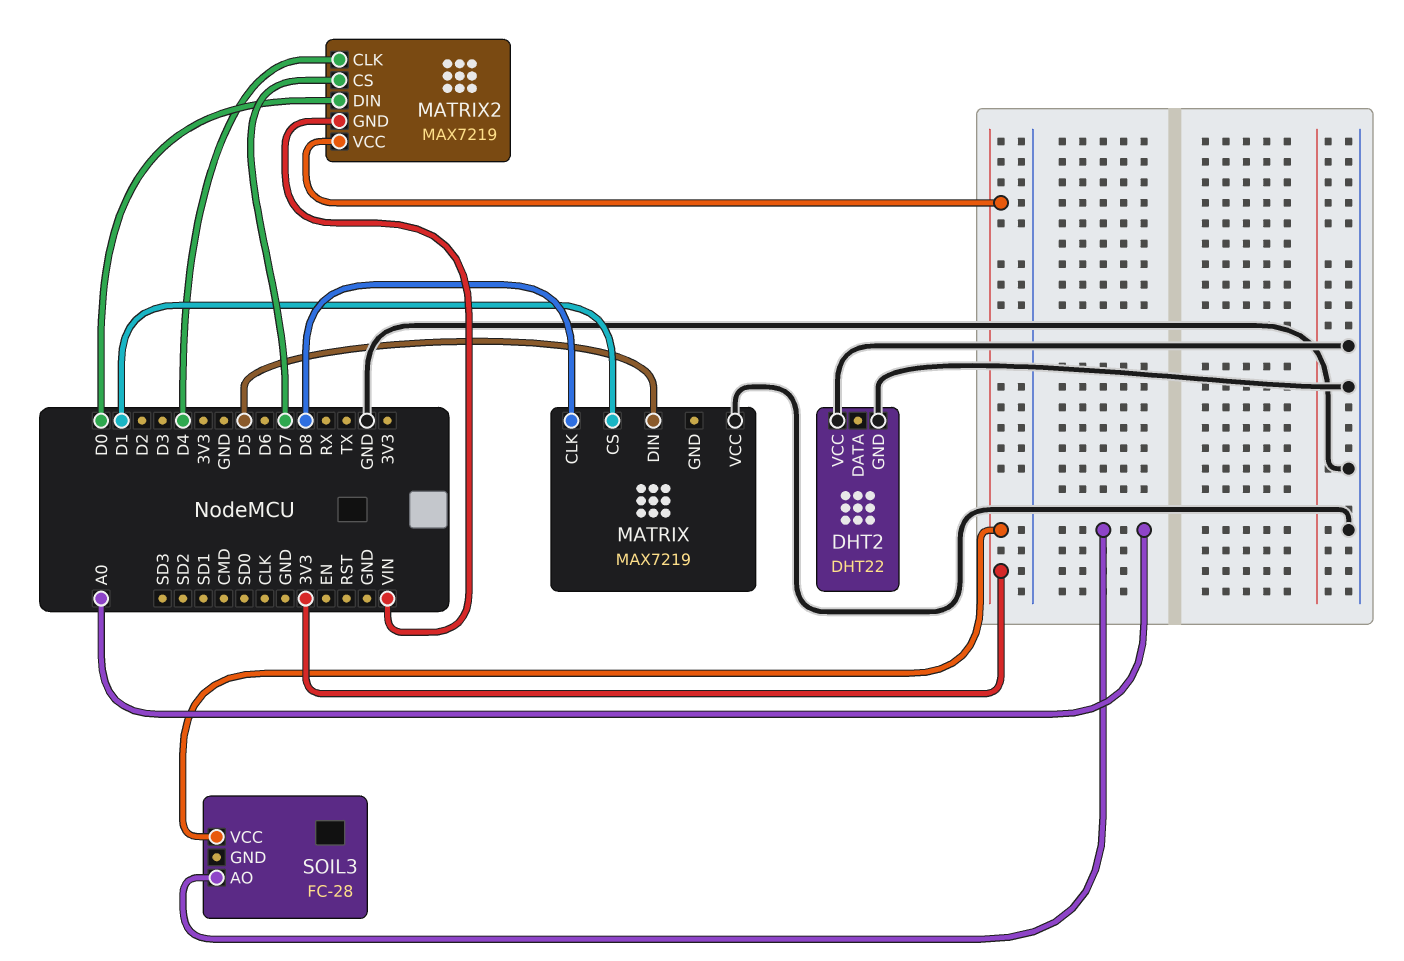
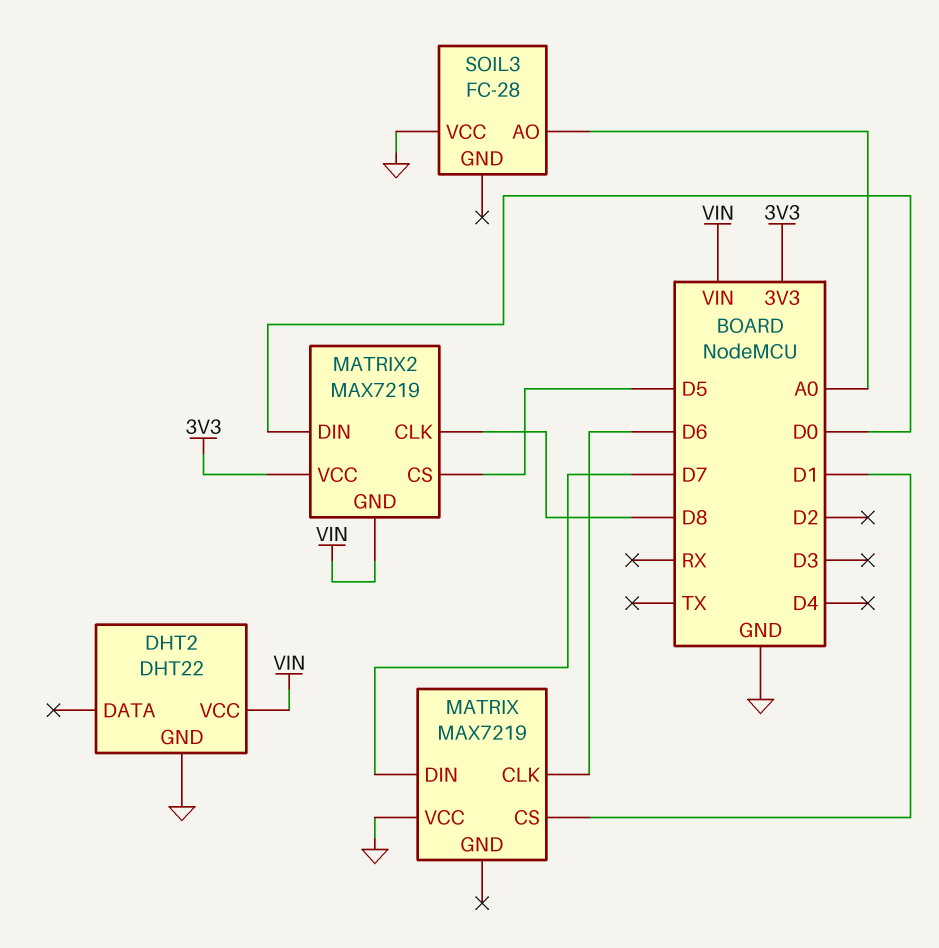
DHT2 pin VCC: GND -> VIN
MATRIX pin CLK: D8 -> D6
MATRIX pin DIN: D5 -> D7
MATRIX2 pin CLK: D4 -> D8
MATRIX2 pin CS: D7 -> D5
SOIL3 pin VCC: 3V3 -> GND

